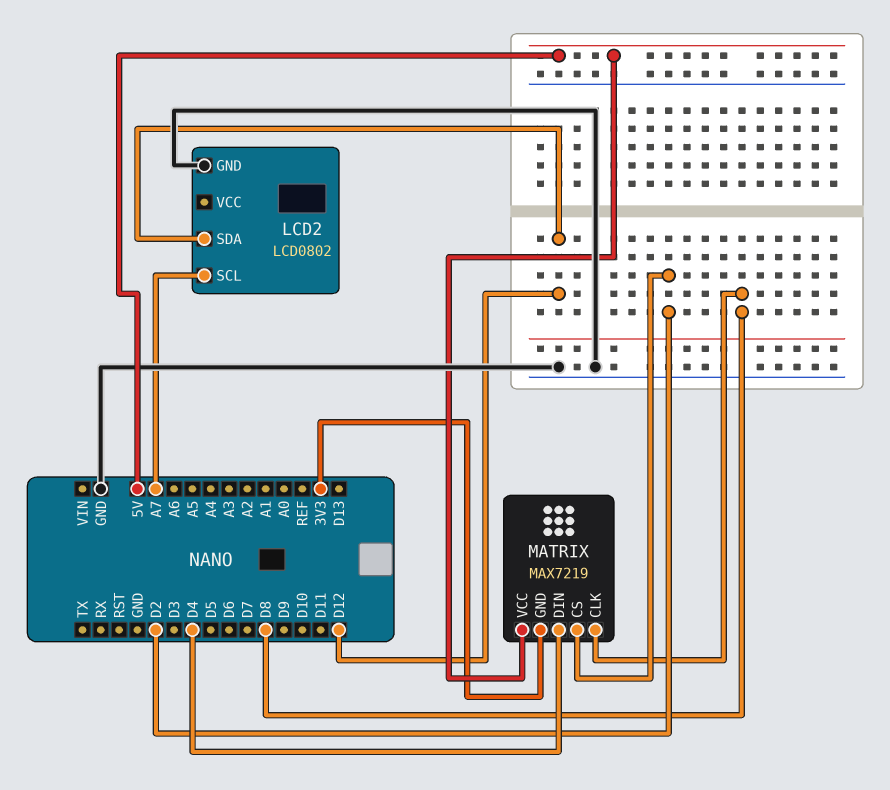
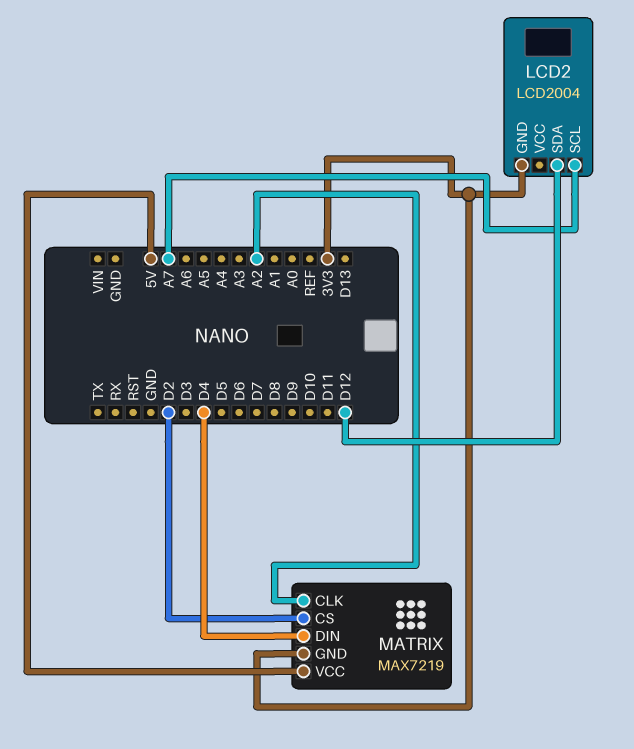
LCD2: LCD0802 -> LCD2004
LCD2 pin GND: GND -> 3V3
MATRIX pin CLK: D8 -> A2

